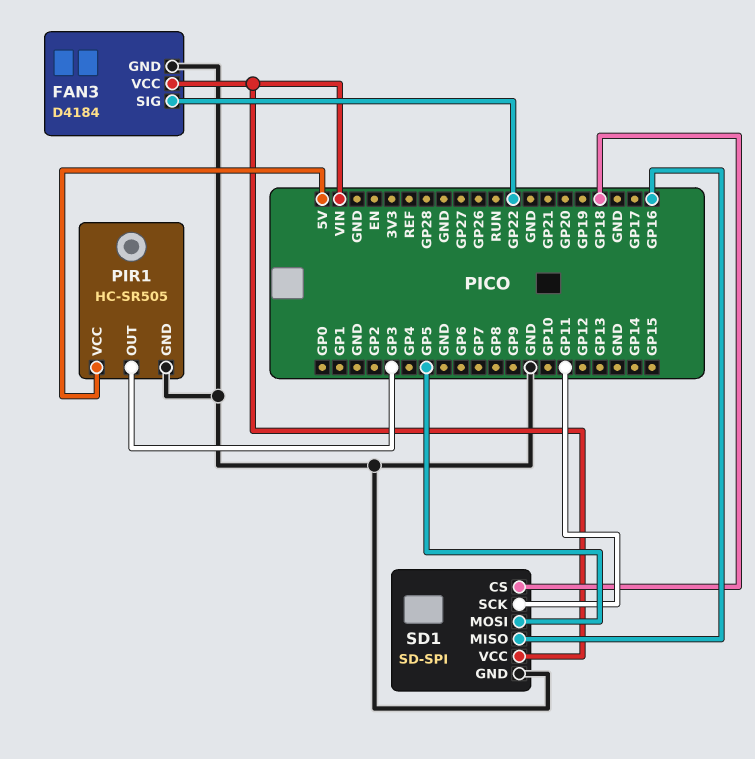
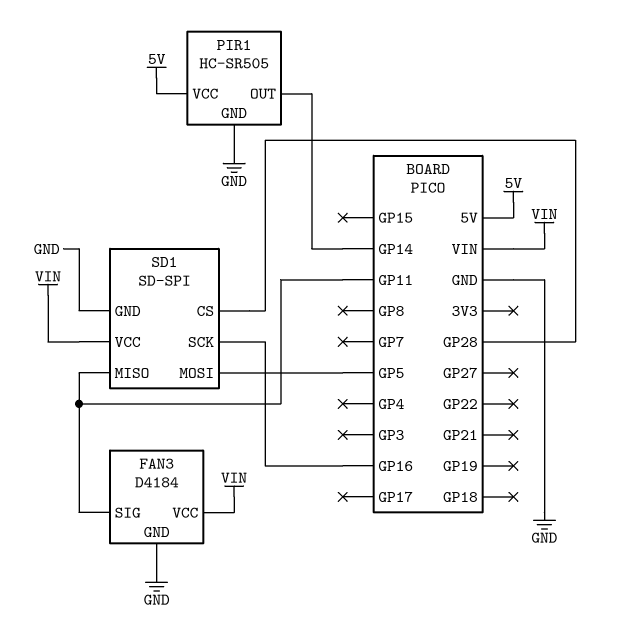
FAN3 pin SIG: GP22 -> GP11
PIR1 pin OUT: GP3 -> GP14
SD1 pin CS: GP18 -> GP28
SD1 pin MISO: GP16 -> GP11
SD1 pin SCK: GP11 -> GP16

